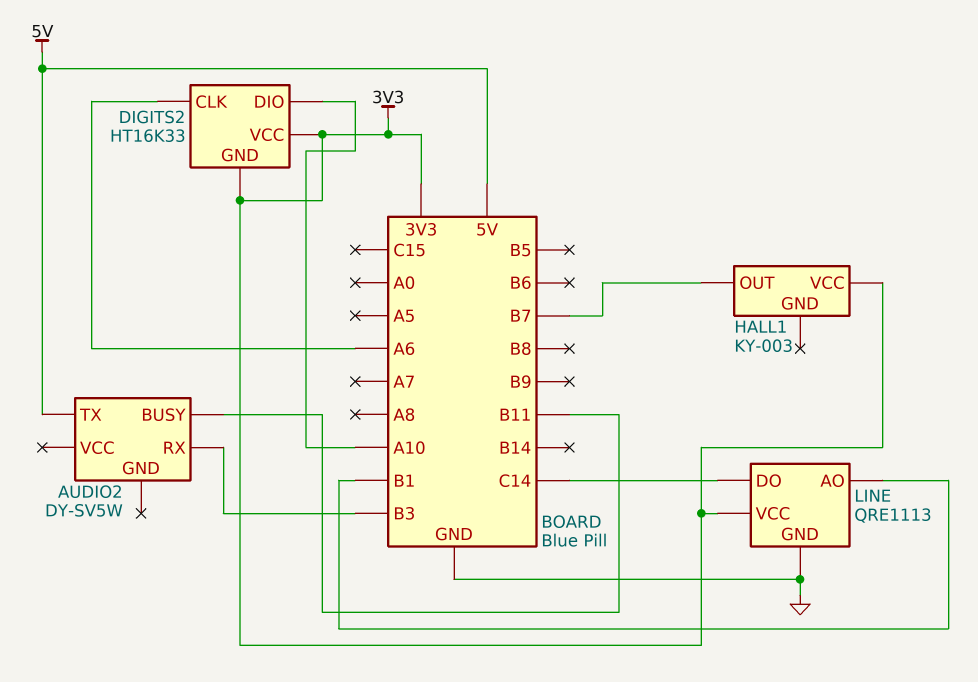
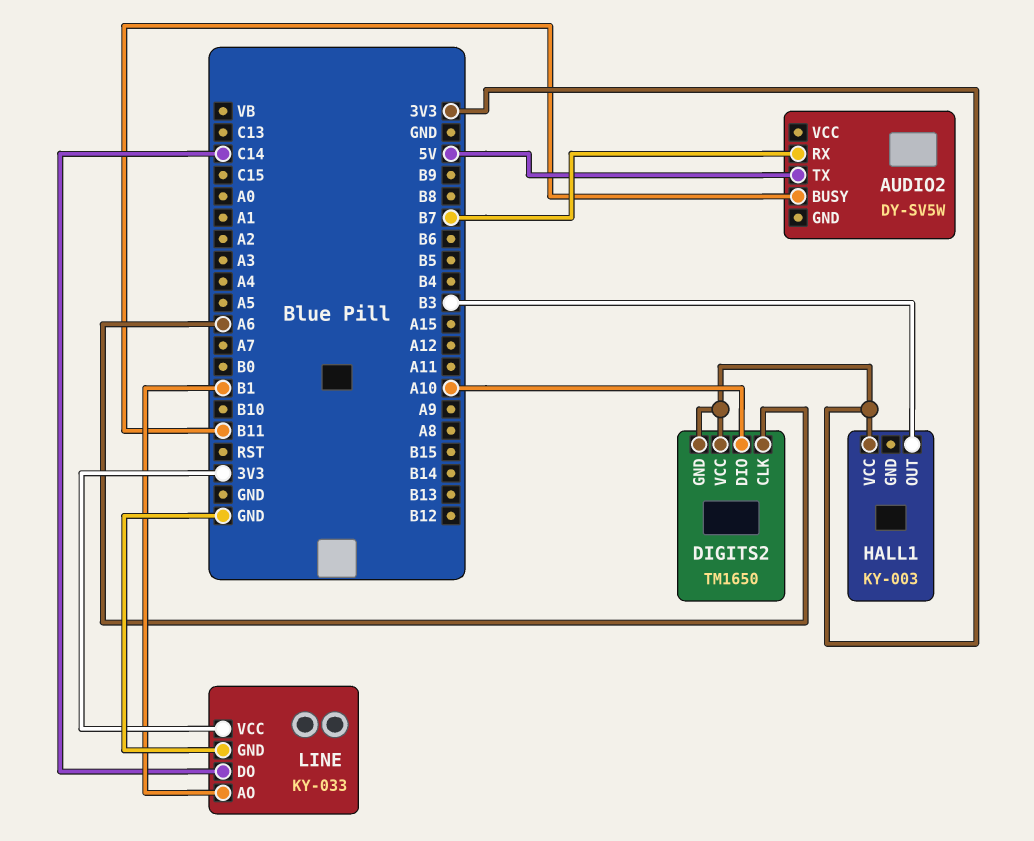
AUDIO2 pin RX: B3 -> B7
DIGITS2: HT16K33 -> TM1650
HALL1 pin OUT: B7 -> B3
LINE: QRE1113 -> KY-033

